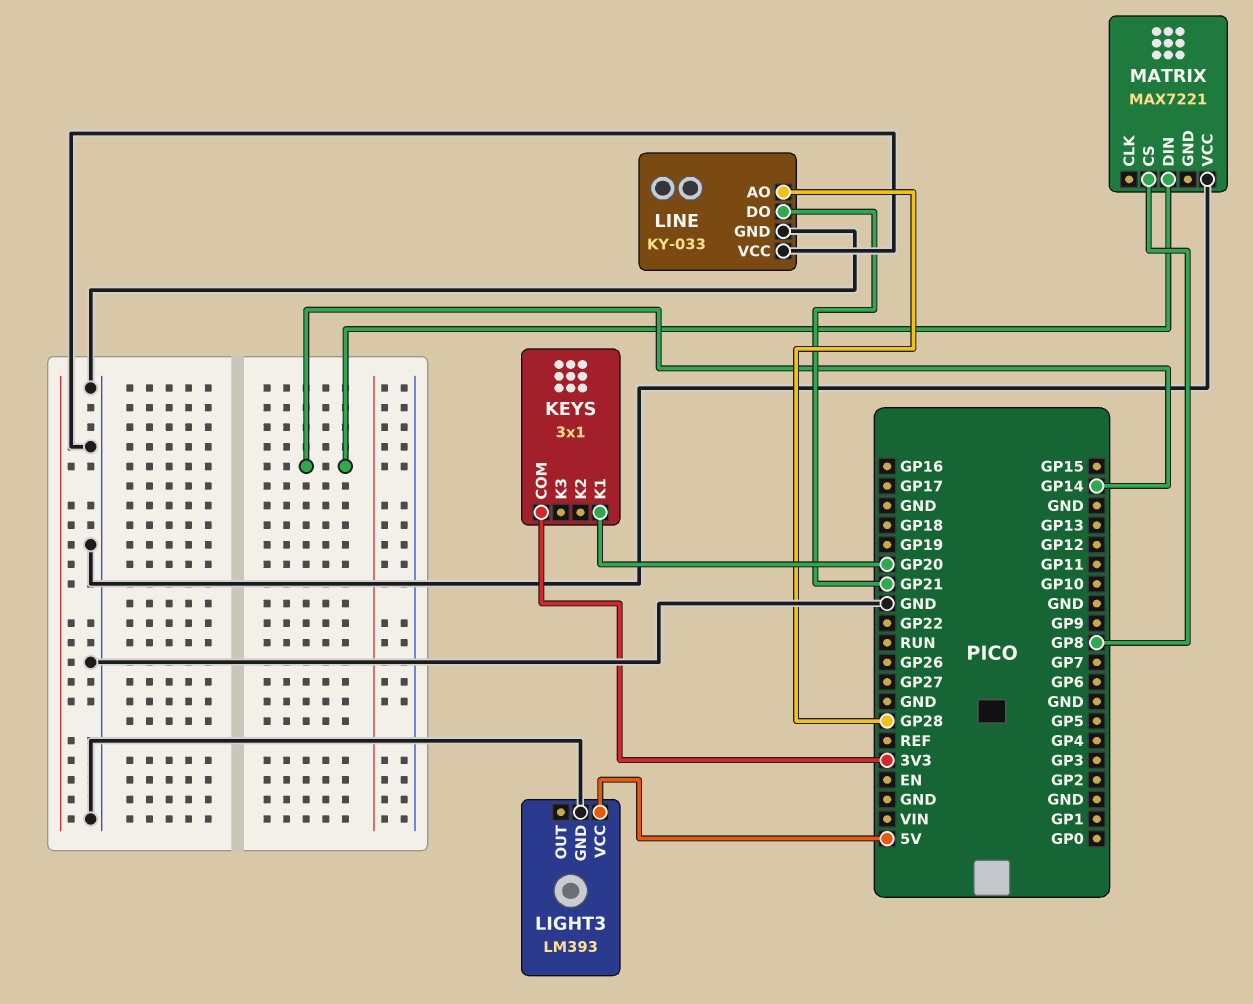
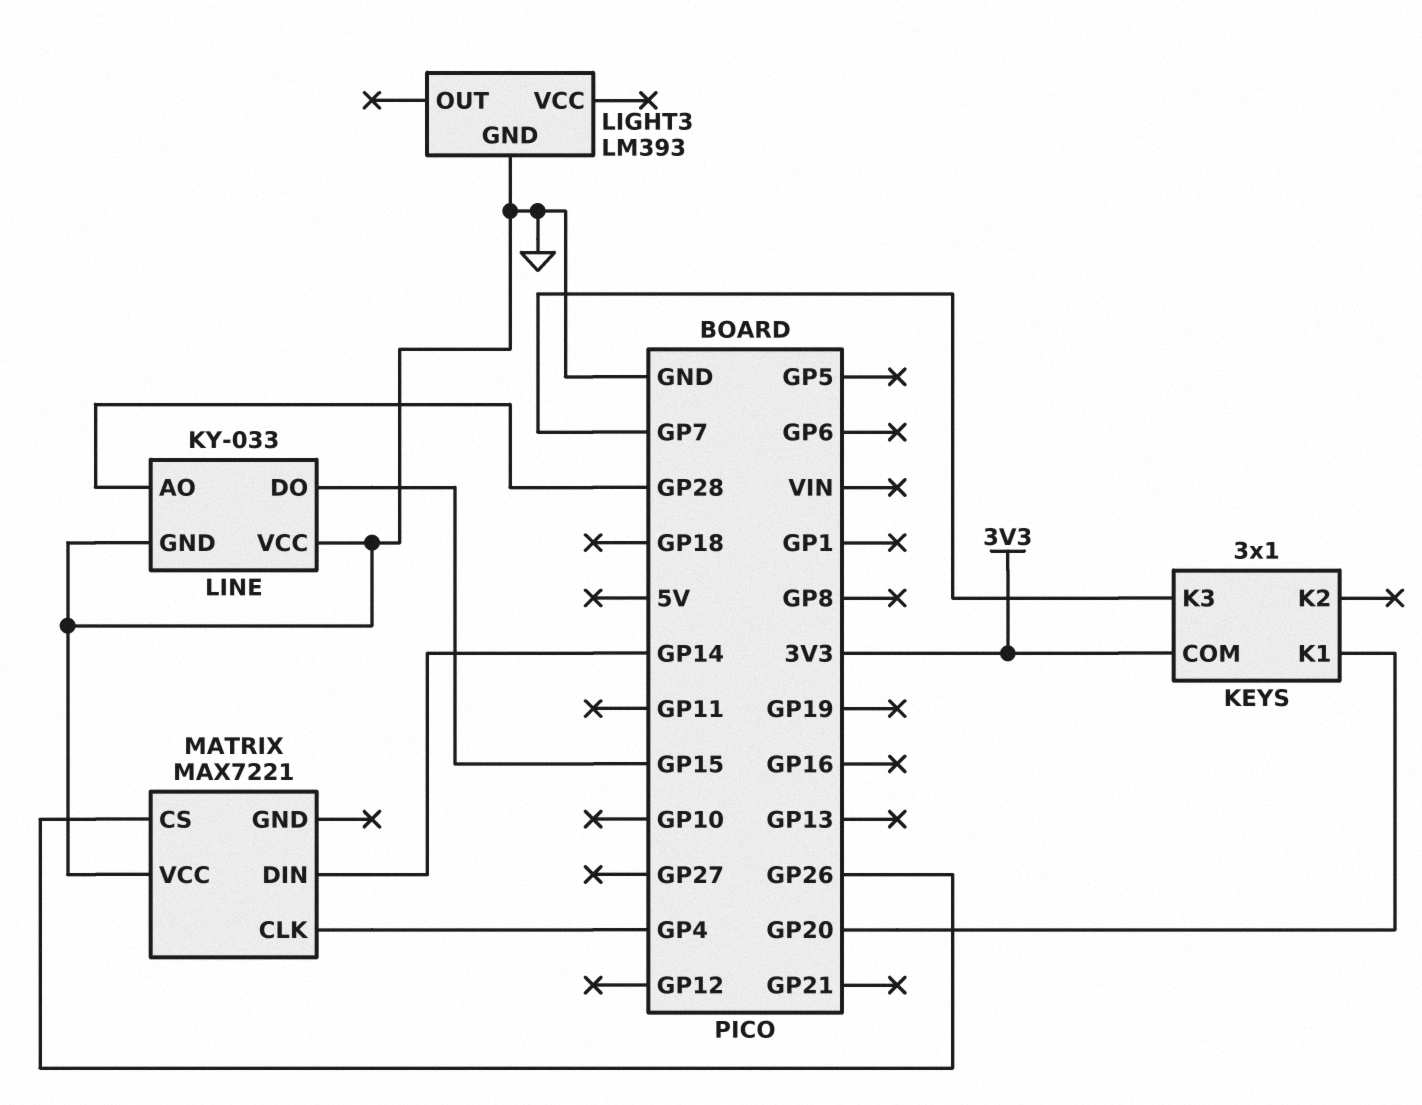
KEYS pin K3: none -> GP7
LIGHT3 pin VCC: 5V -> none
LINE pin DO: GP21 -> GP15
MATRIX pin CLK: none -> GP4
MATRIX pin CS: GP8 -> GP26

